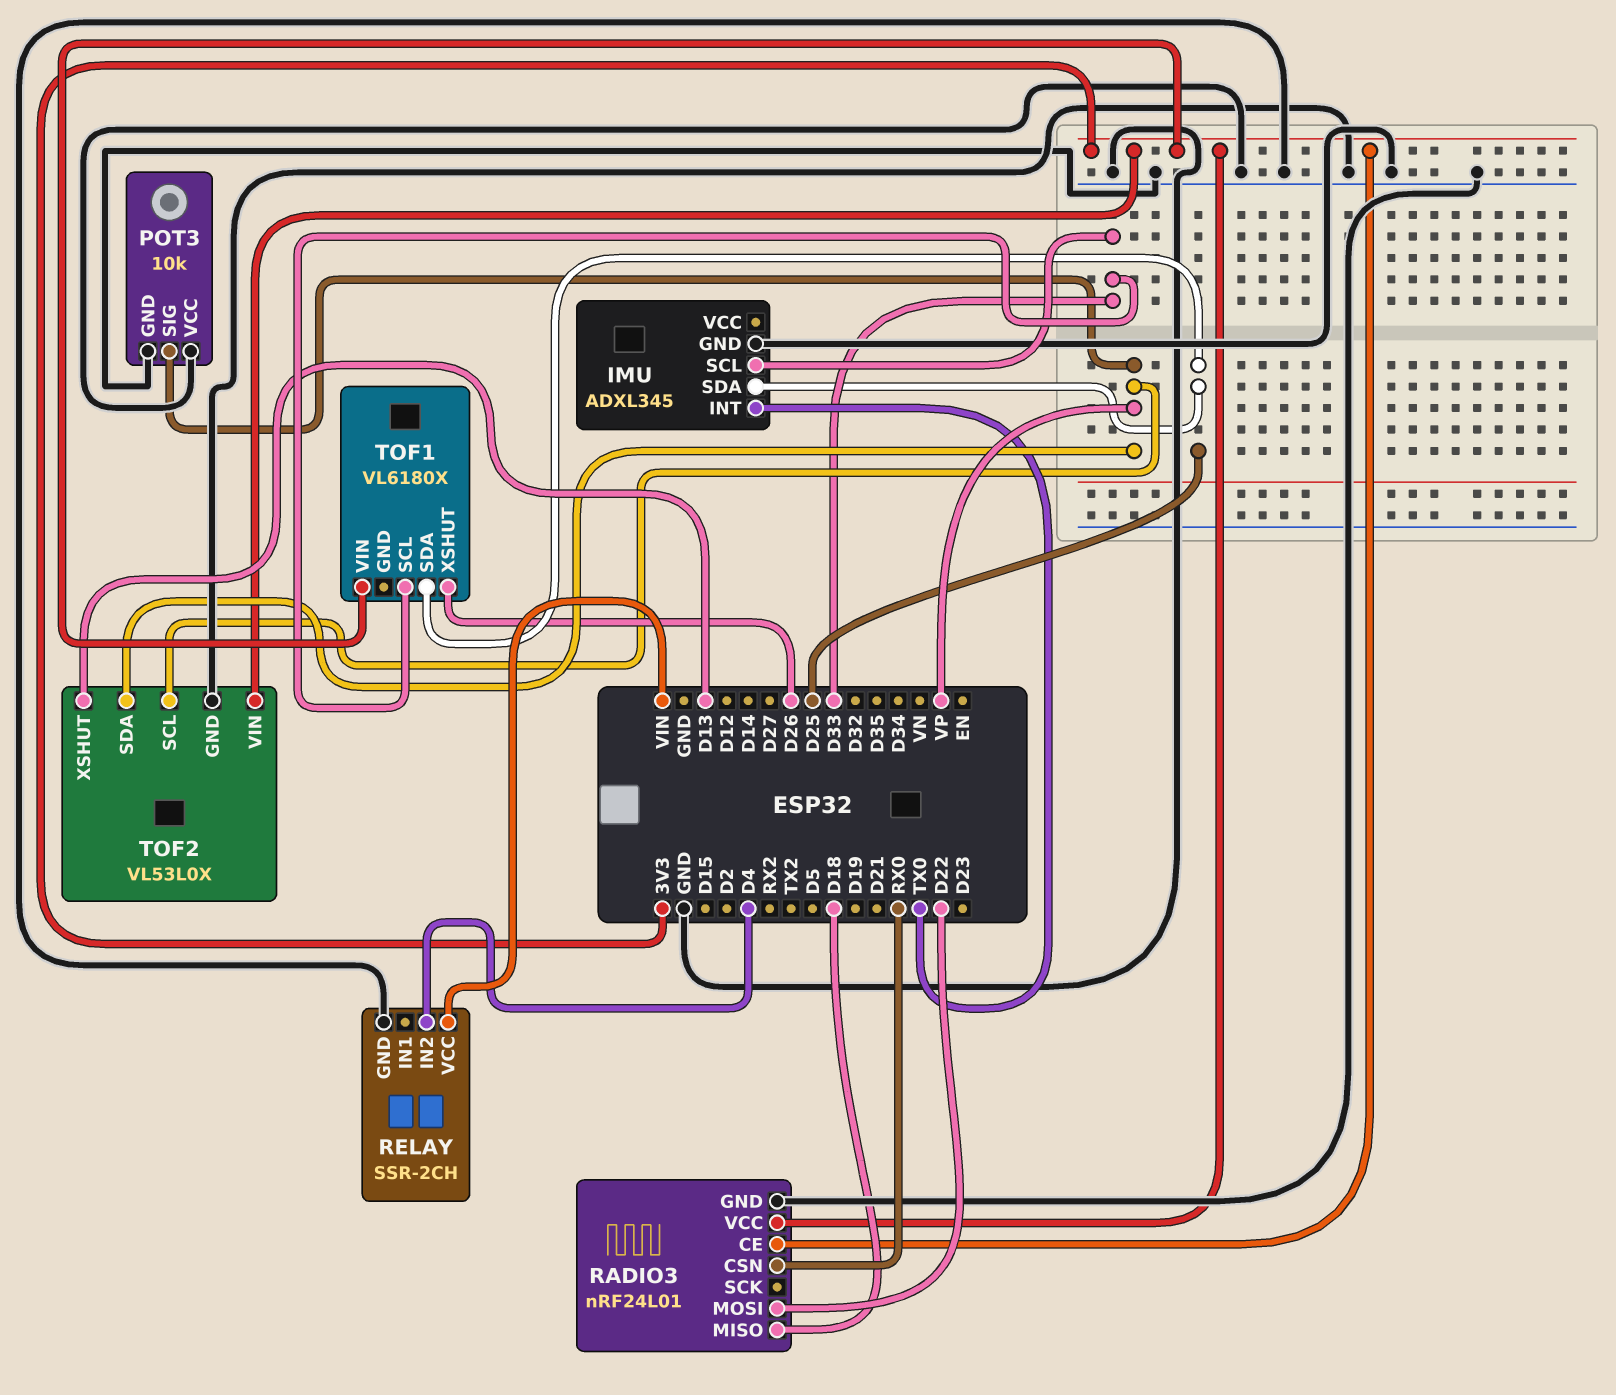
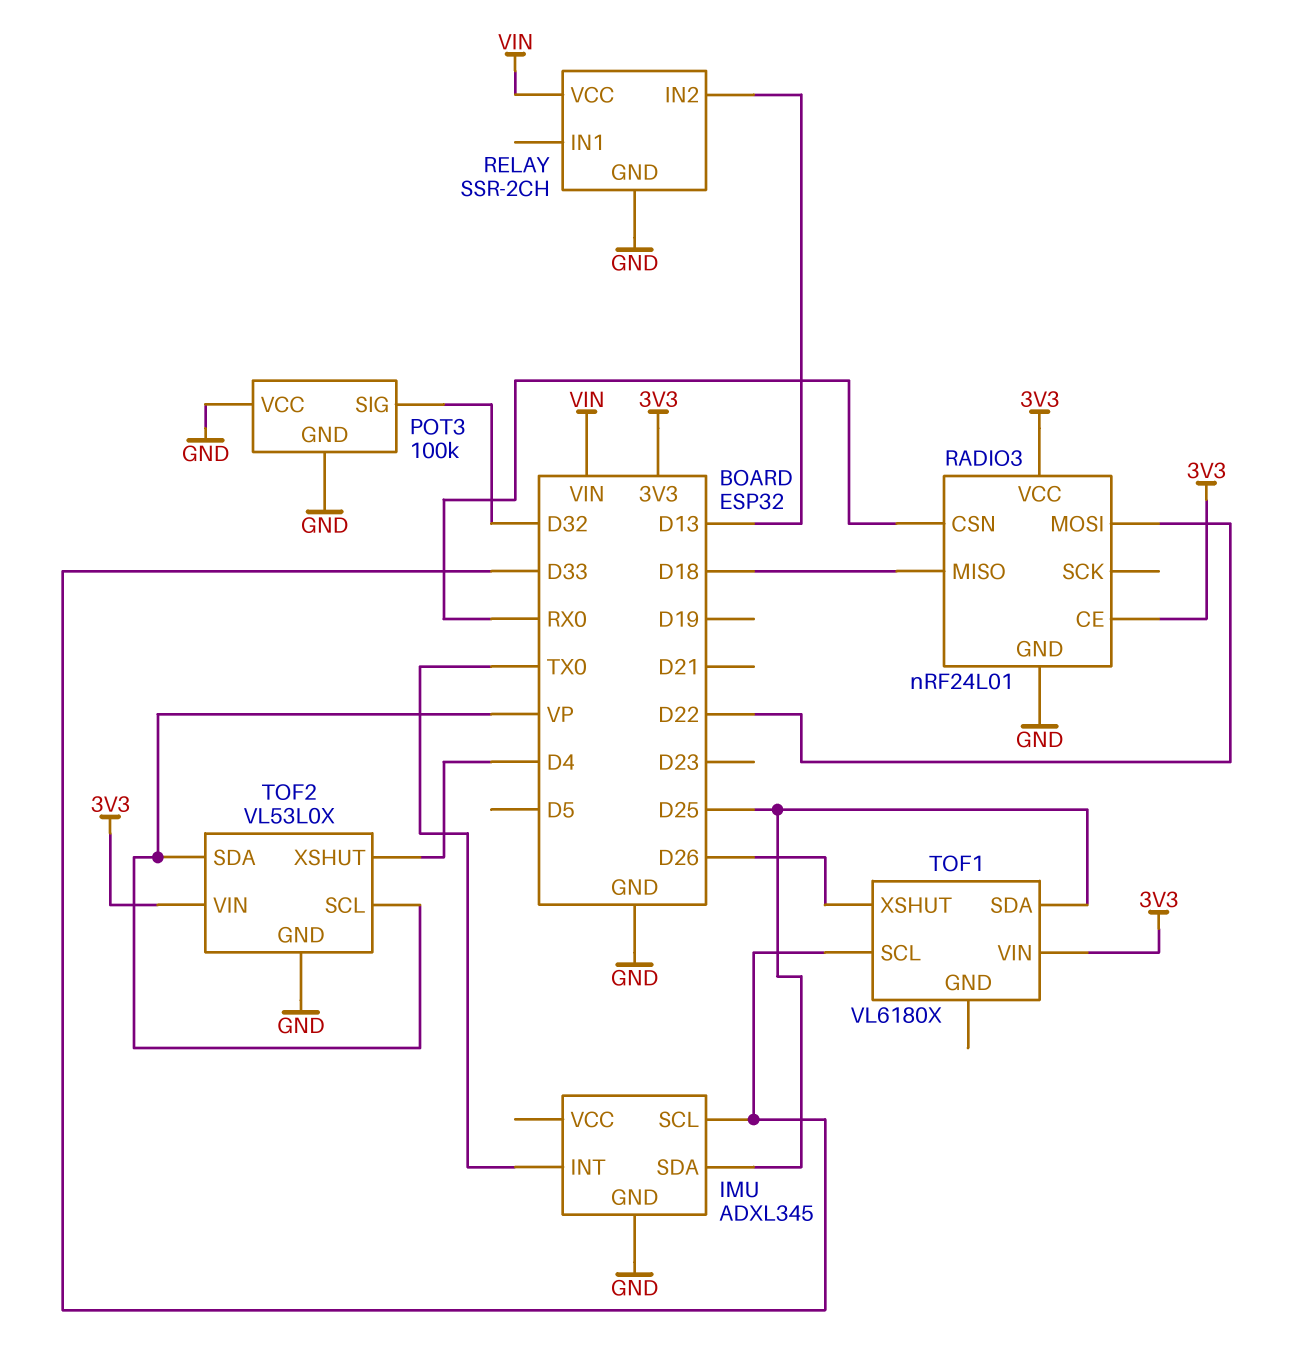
POT3: 10k -> 100k
POT3 pin SIG: VP -> D32
RELAY pin IN2: D4 -> D13
TOF2 pin XSHUT: D13 -> D4

